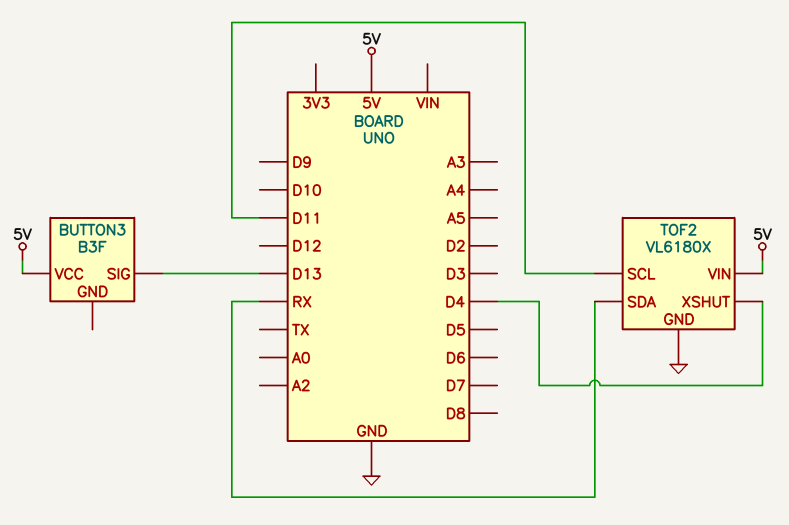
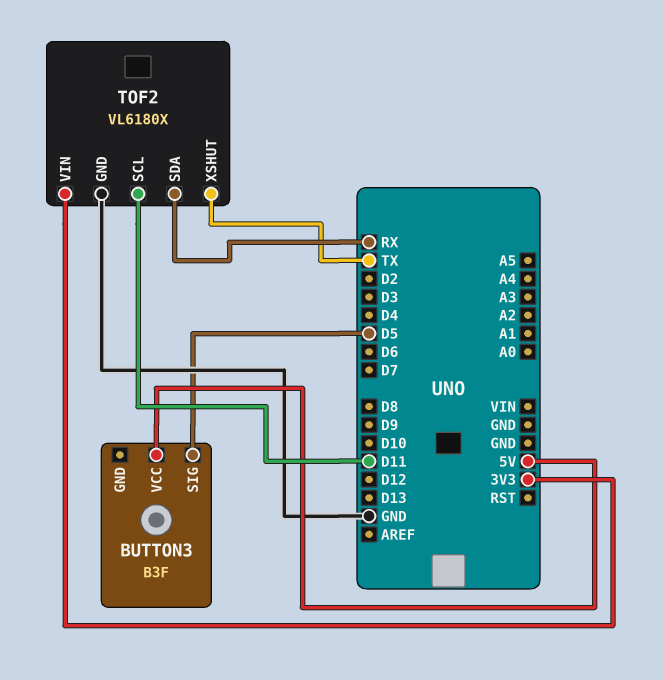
BUTTON3 pin SIG: D13 -> D5
TOF2 pin VIN: 5V -> 3V3
TOF2 pin XSHUT: D4 -> TX

